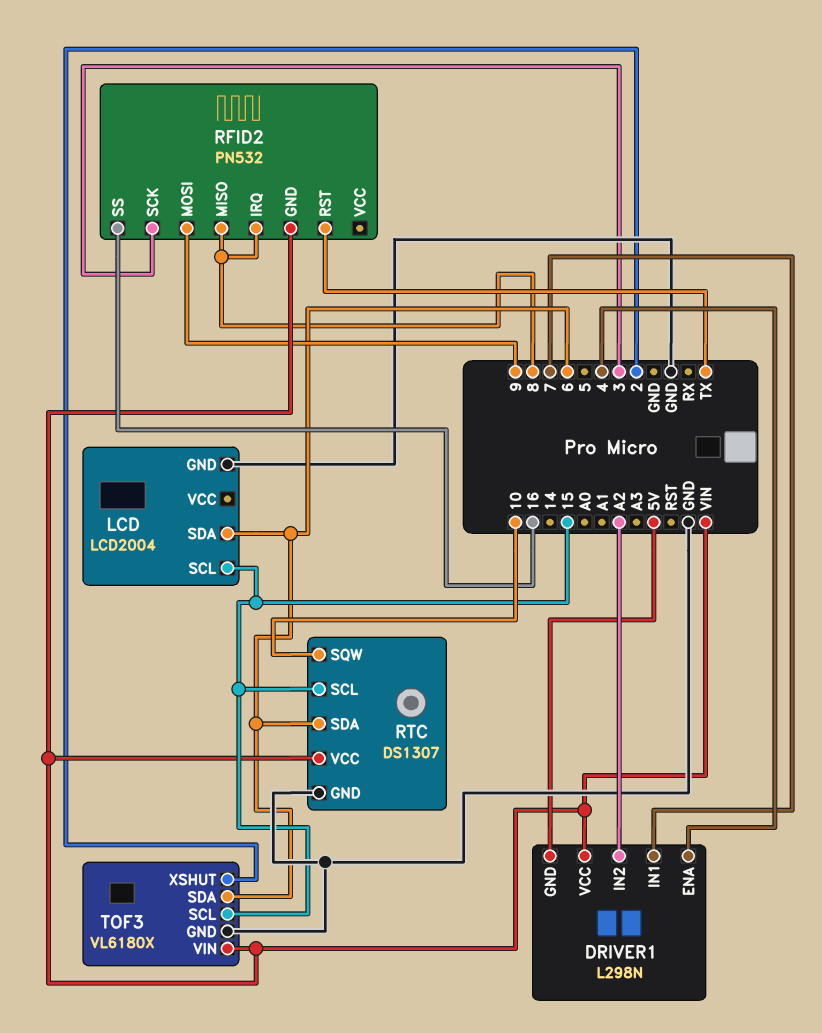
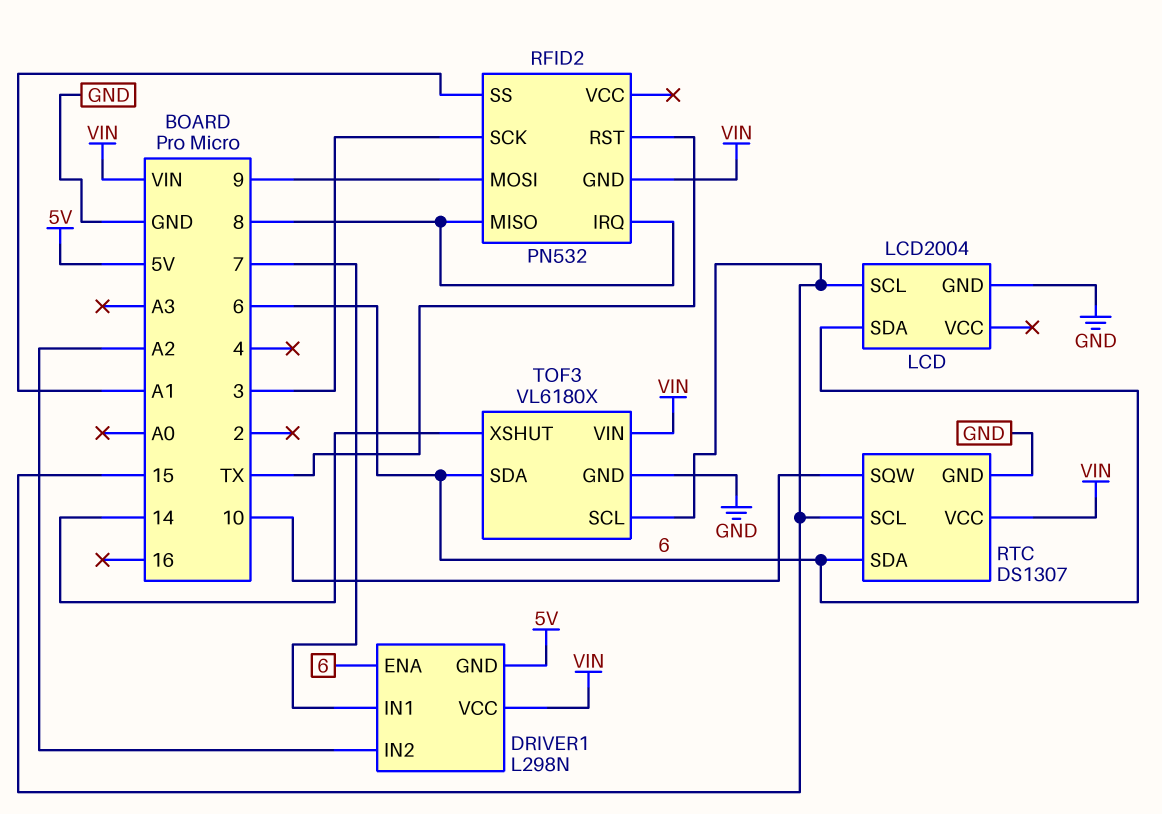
DRIVER1 pin ENA: 4 -> 6
RFID2 pin SS: 16 -> A1
TOF3 pin XSHUT: 2 -> 14

